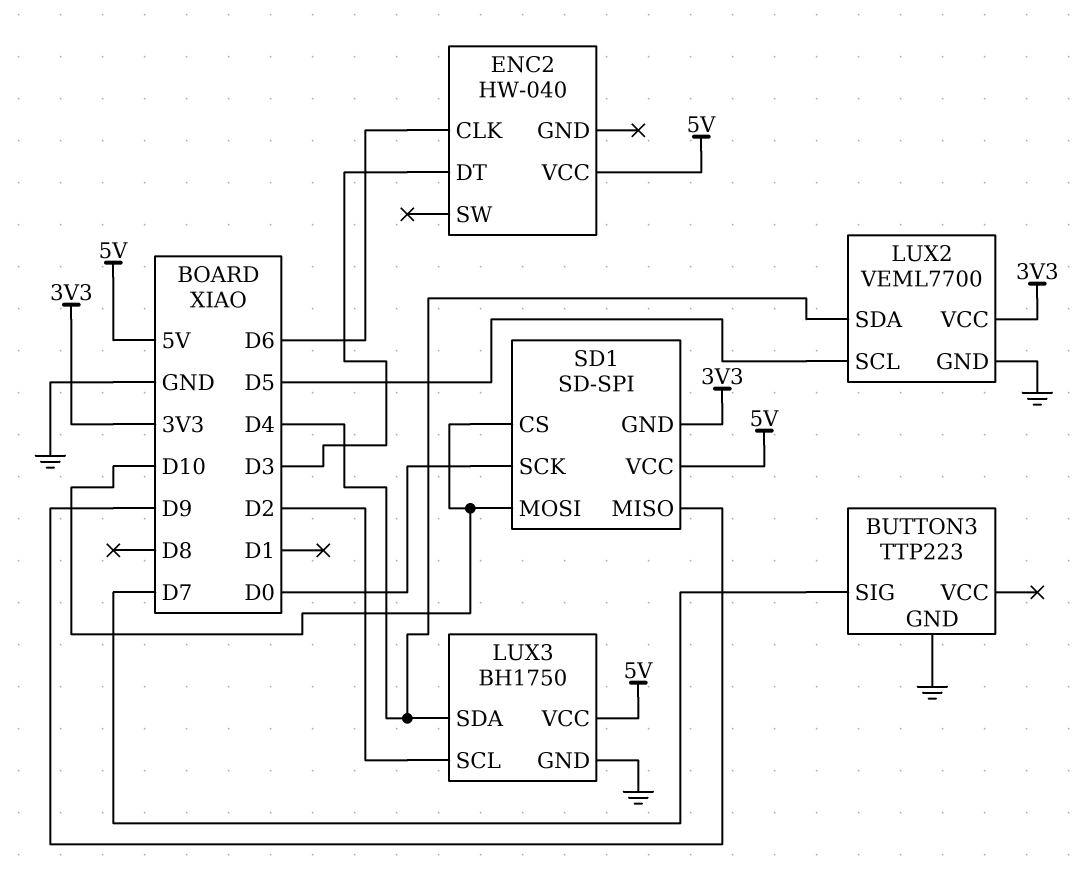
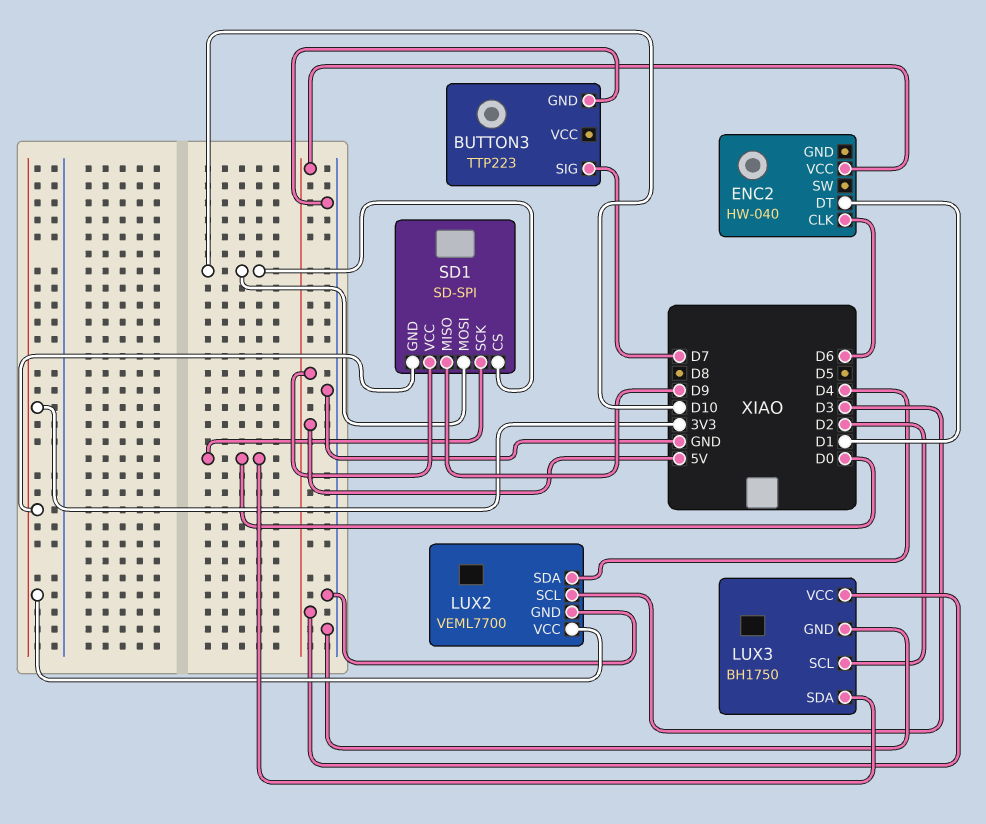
ENC2 pin DT: D3 -> D1
LUX2 pin SCL: D5 -> D3
LUX3 pin SDA: D4 -> D0

